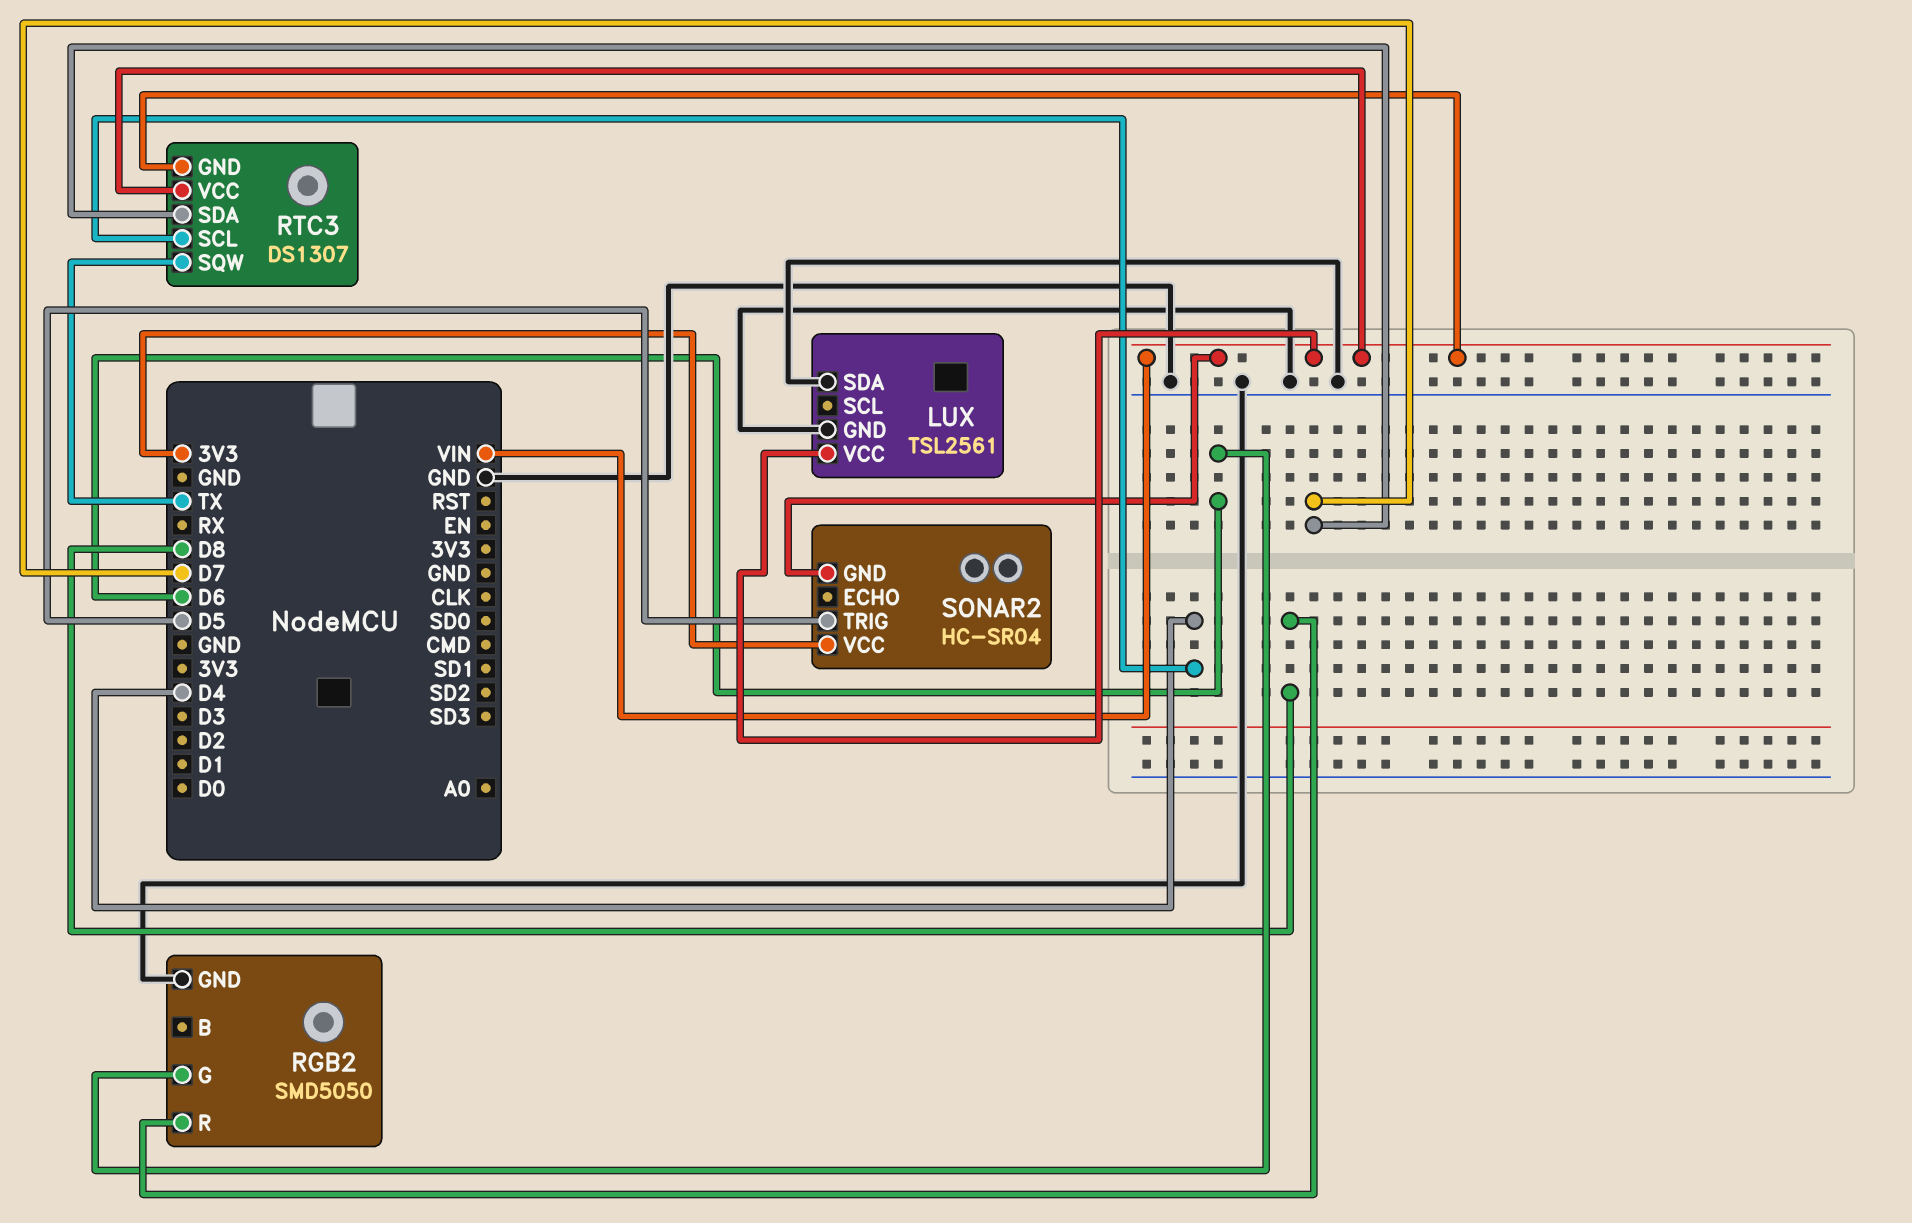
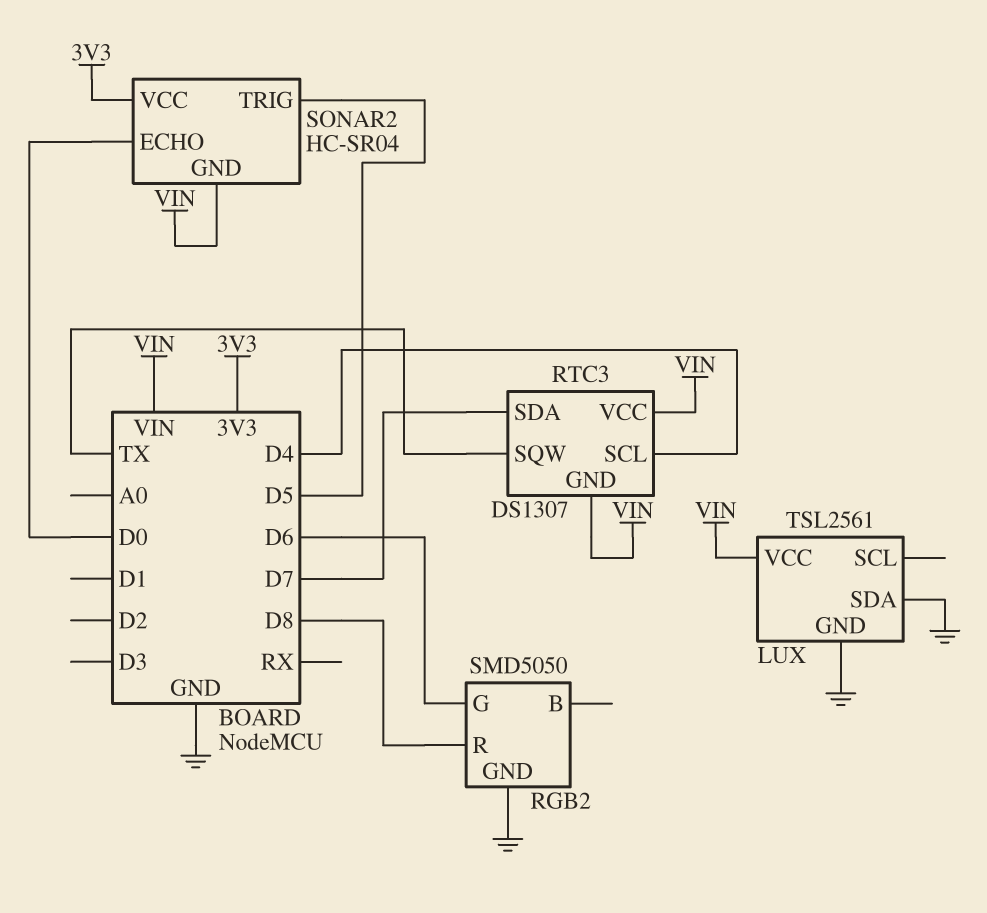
SONAR2 pin ECHO: none -> D0

